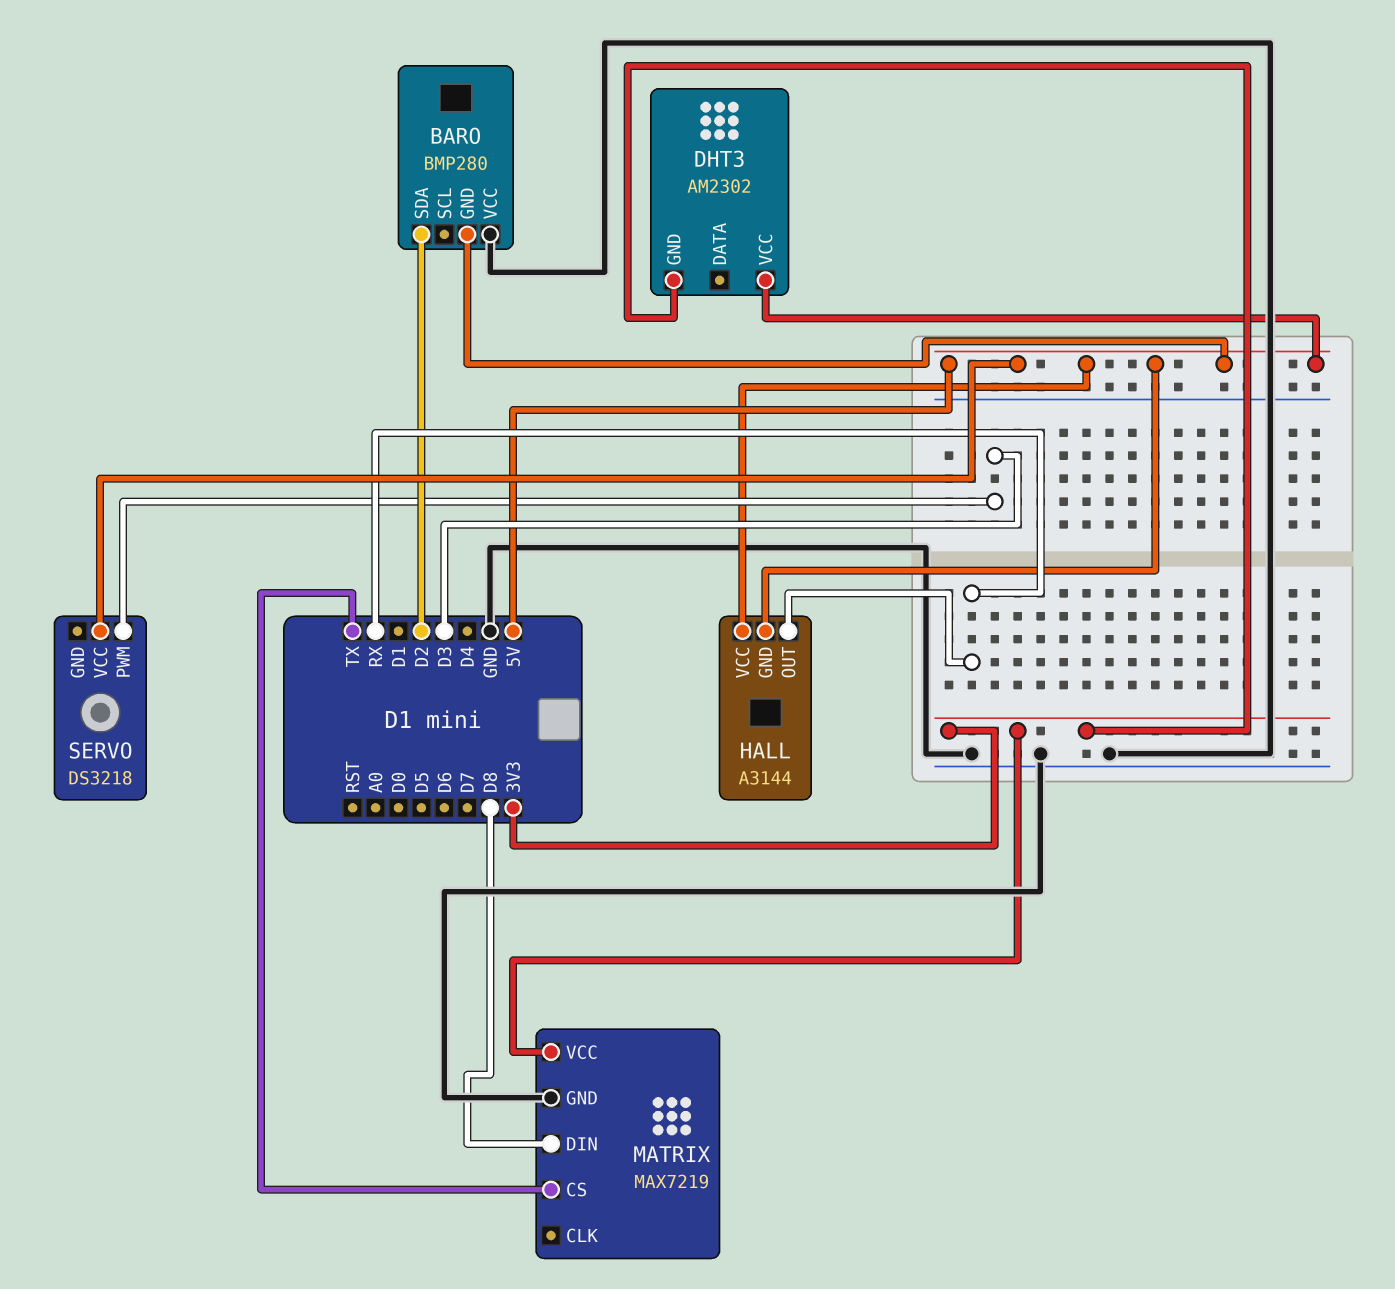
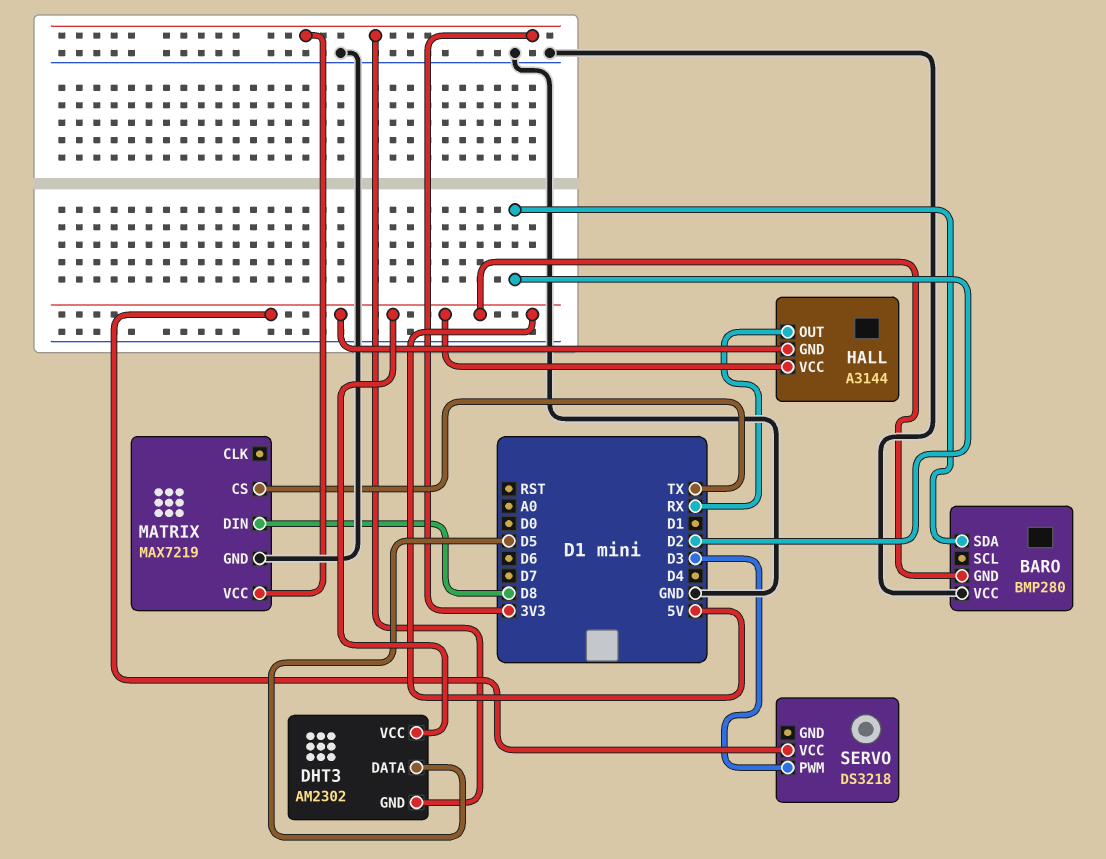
DHT3 pin DATA: none -> D5

